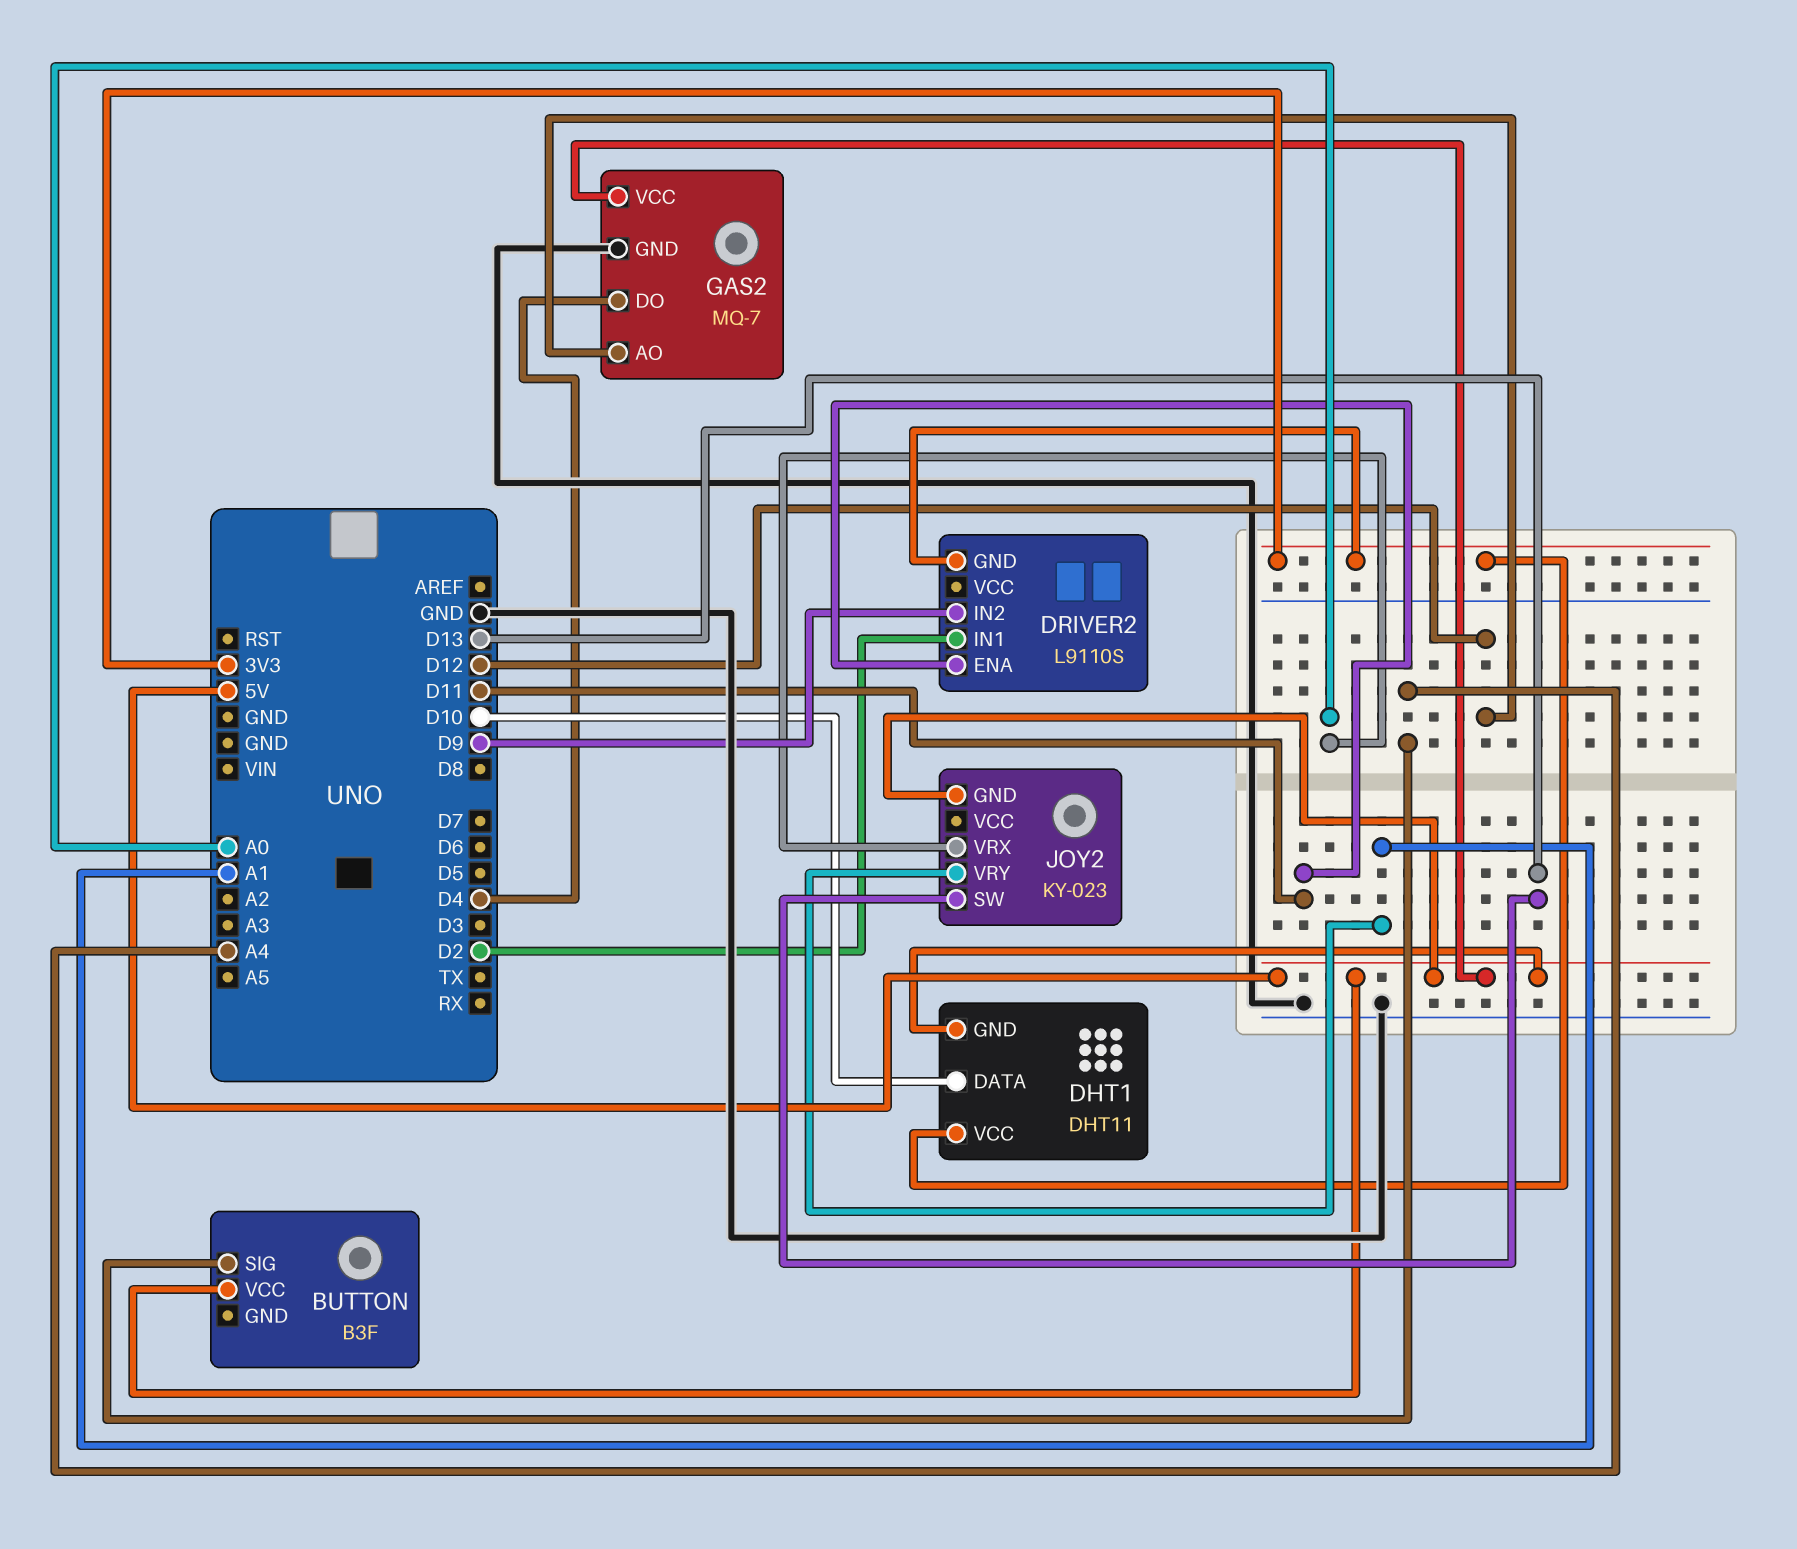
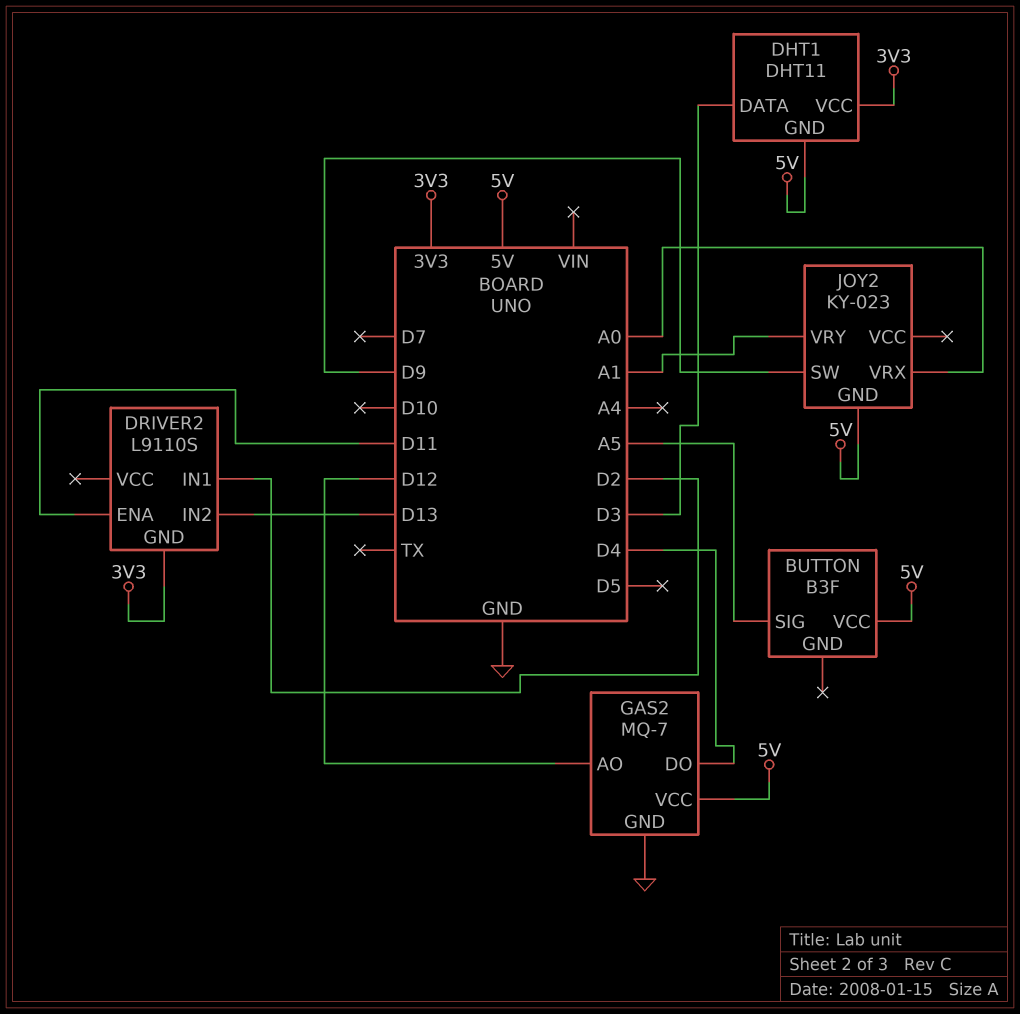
BUTTON pin SIG: A4 -> A5
DHT1 pin DATA: D10 -> D3
DRIVER2 pin IN2: D9 -> D13
JOY2 pin SW: D13 -> D9

